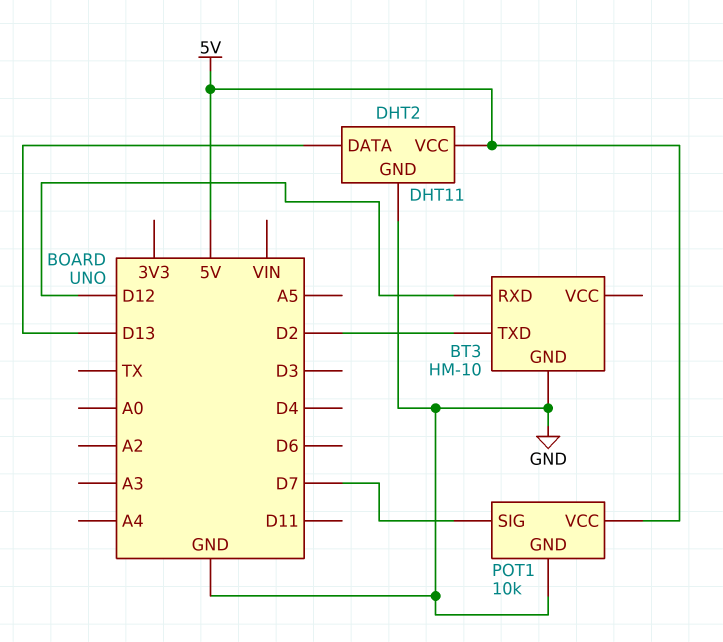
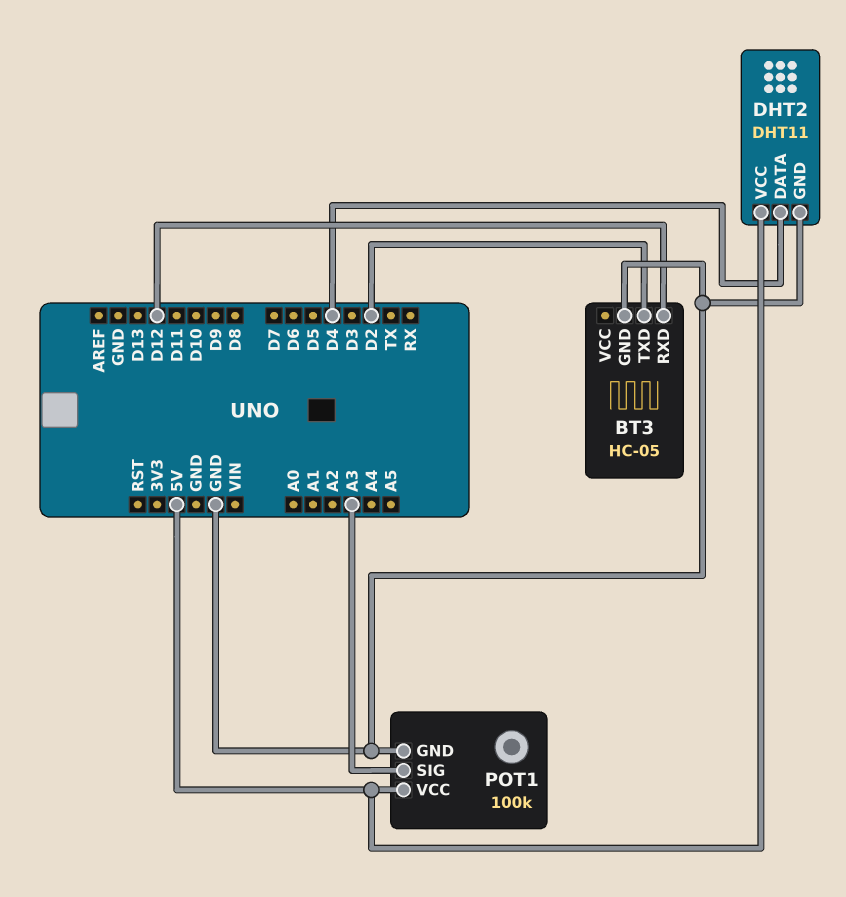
BT3: HM-10 -> HC-05
DHT2 pin DATA: D13 -> D4
POT1: 10k -> 100k
POT1 pin SIG: D7 -> A3

